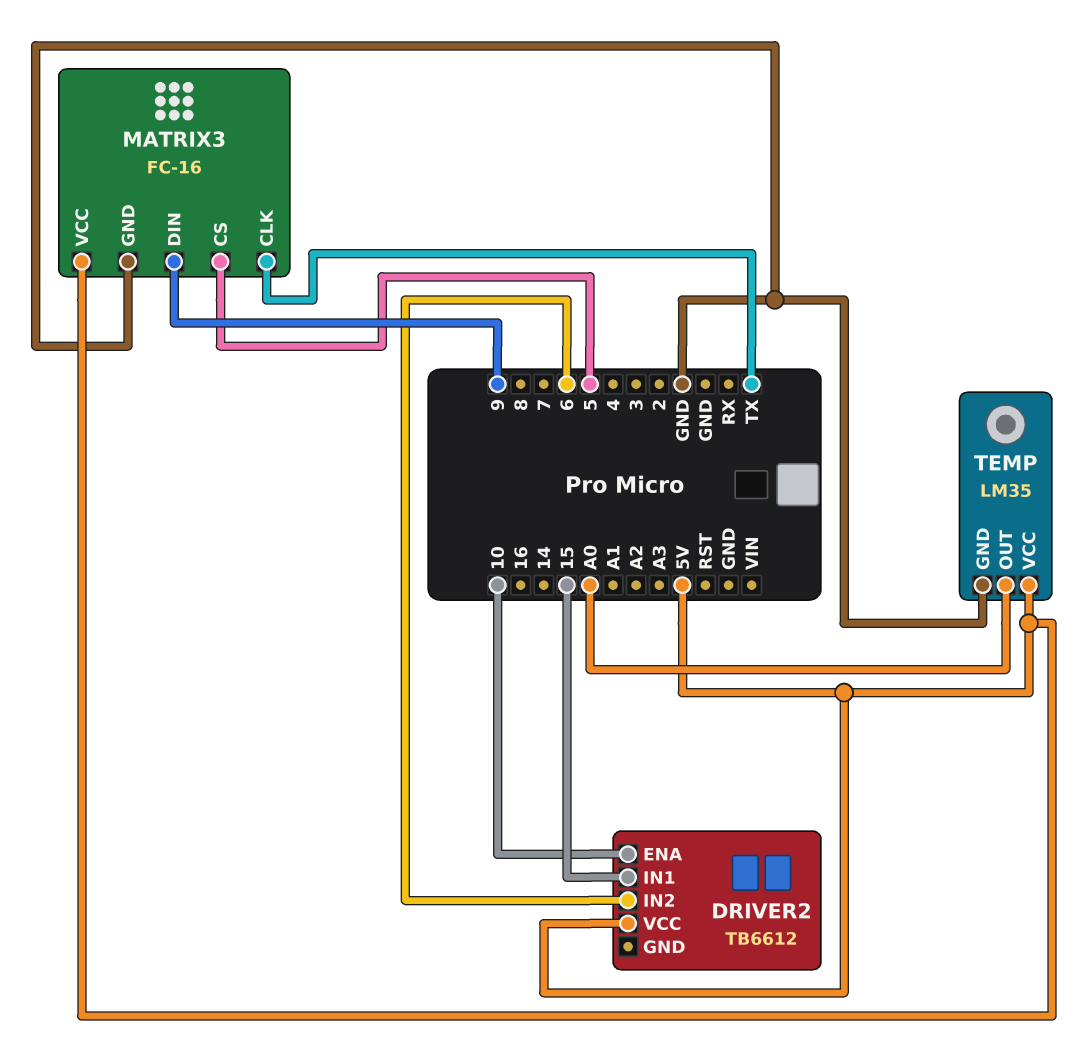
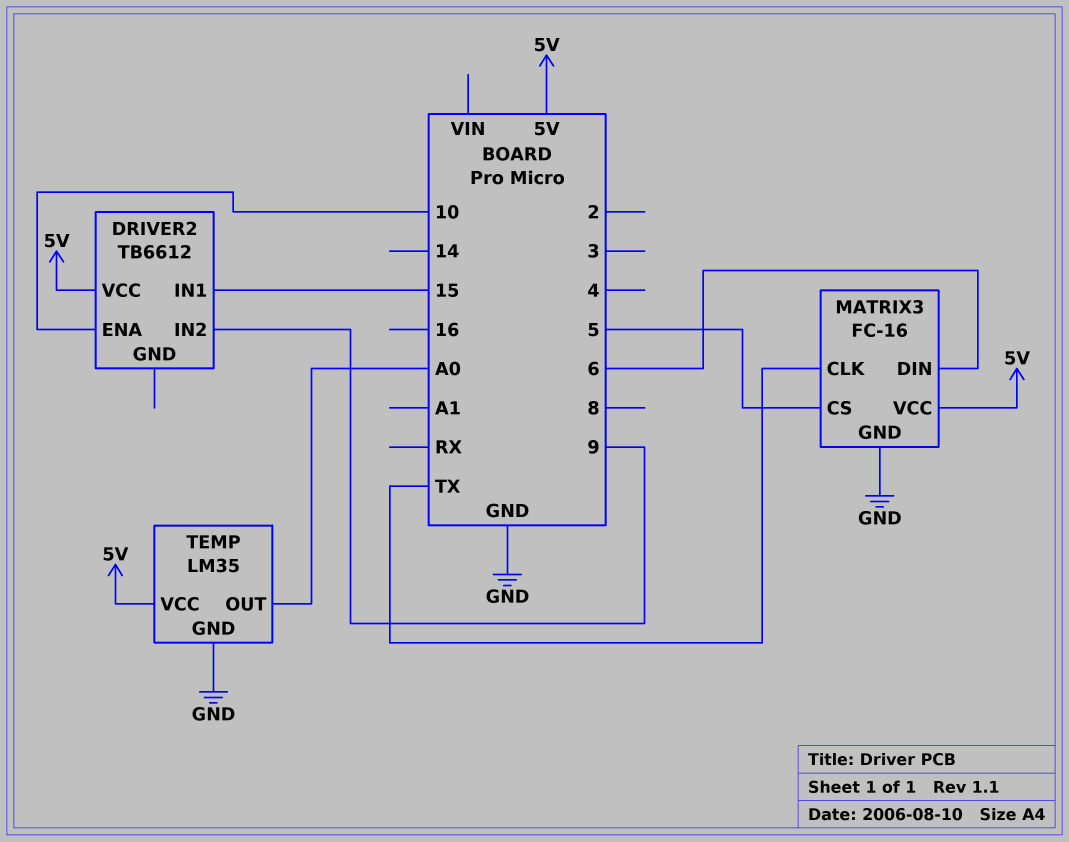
DRIVER2 pin IN2: 6 -> 9
MATRIX3 pin DIN: 9 -> 6

